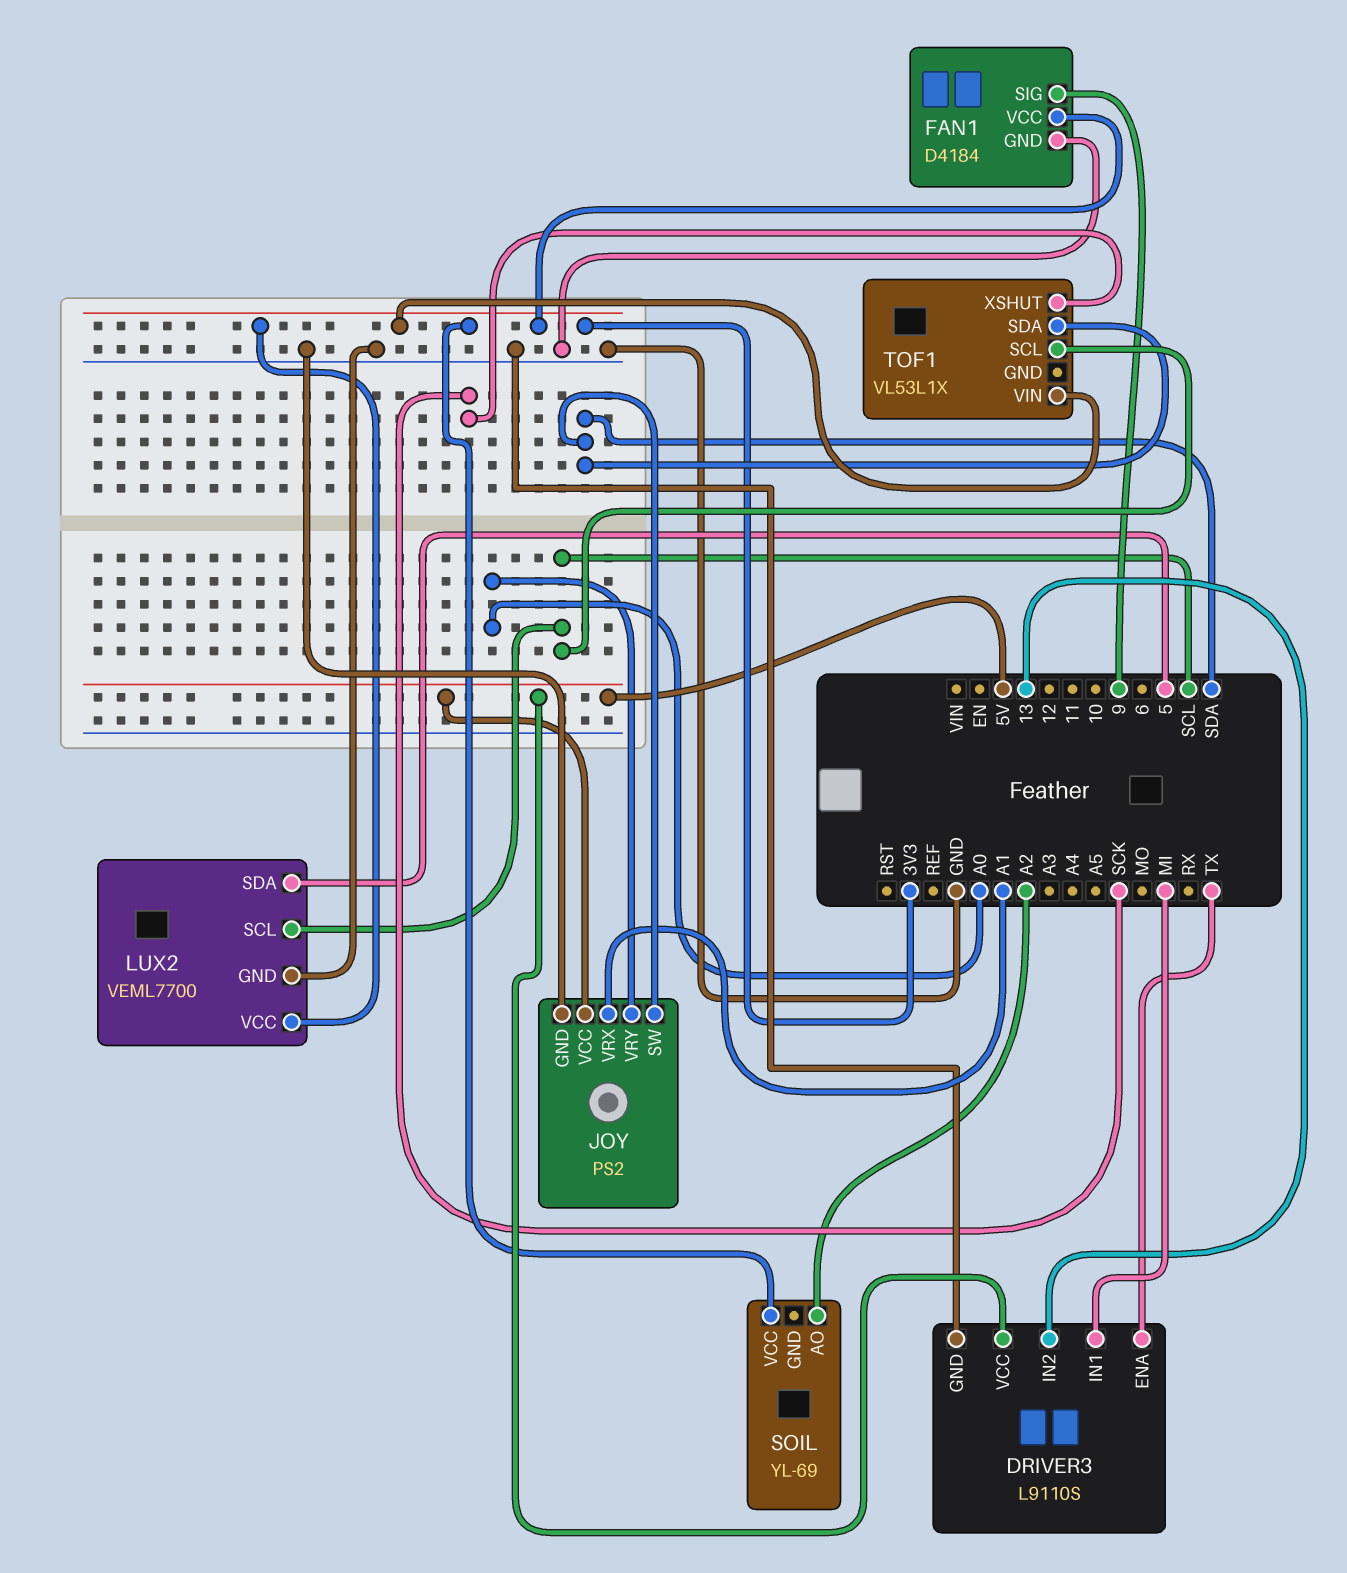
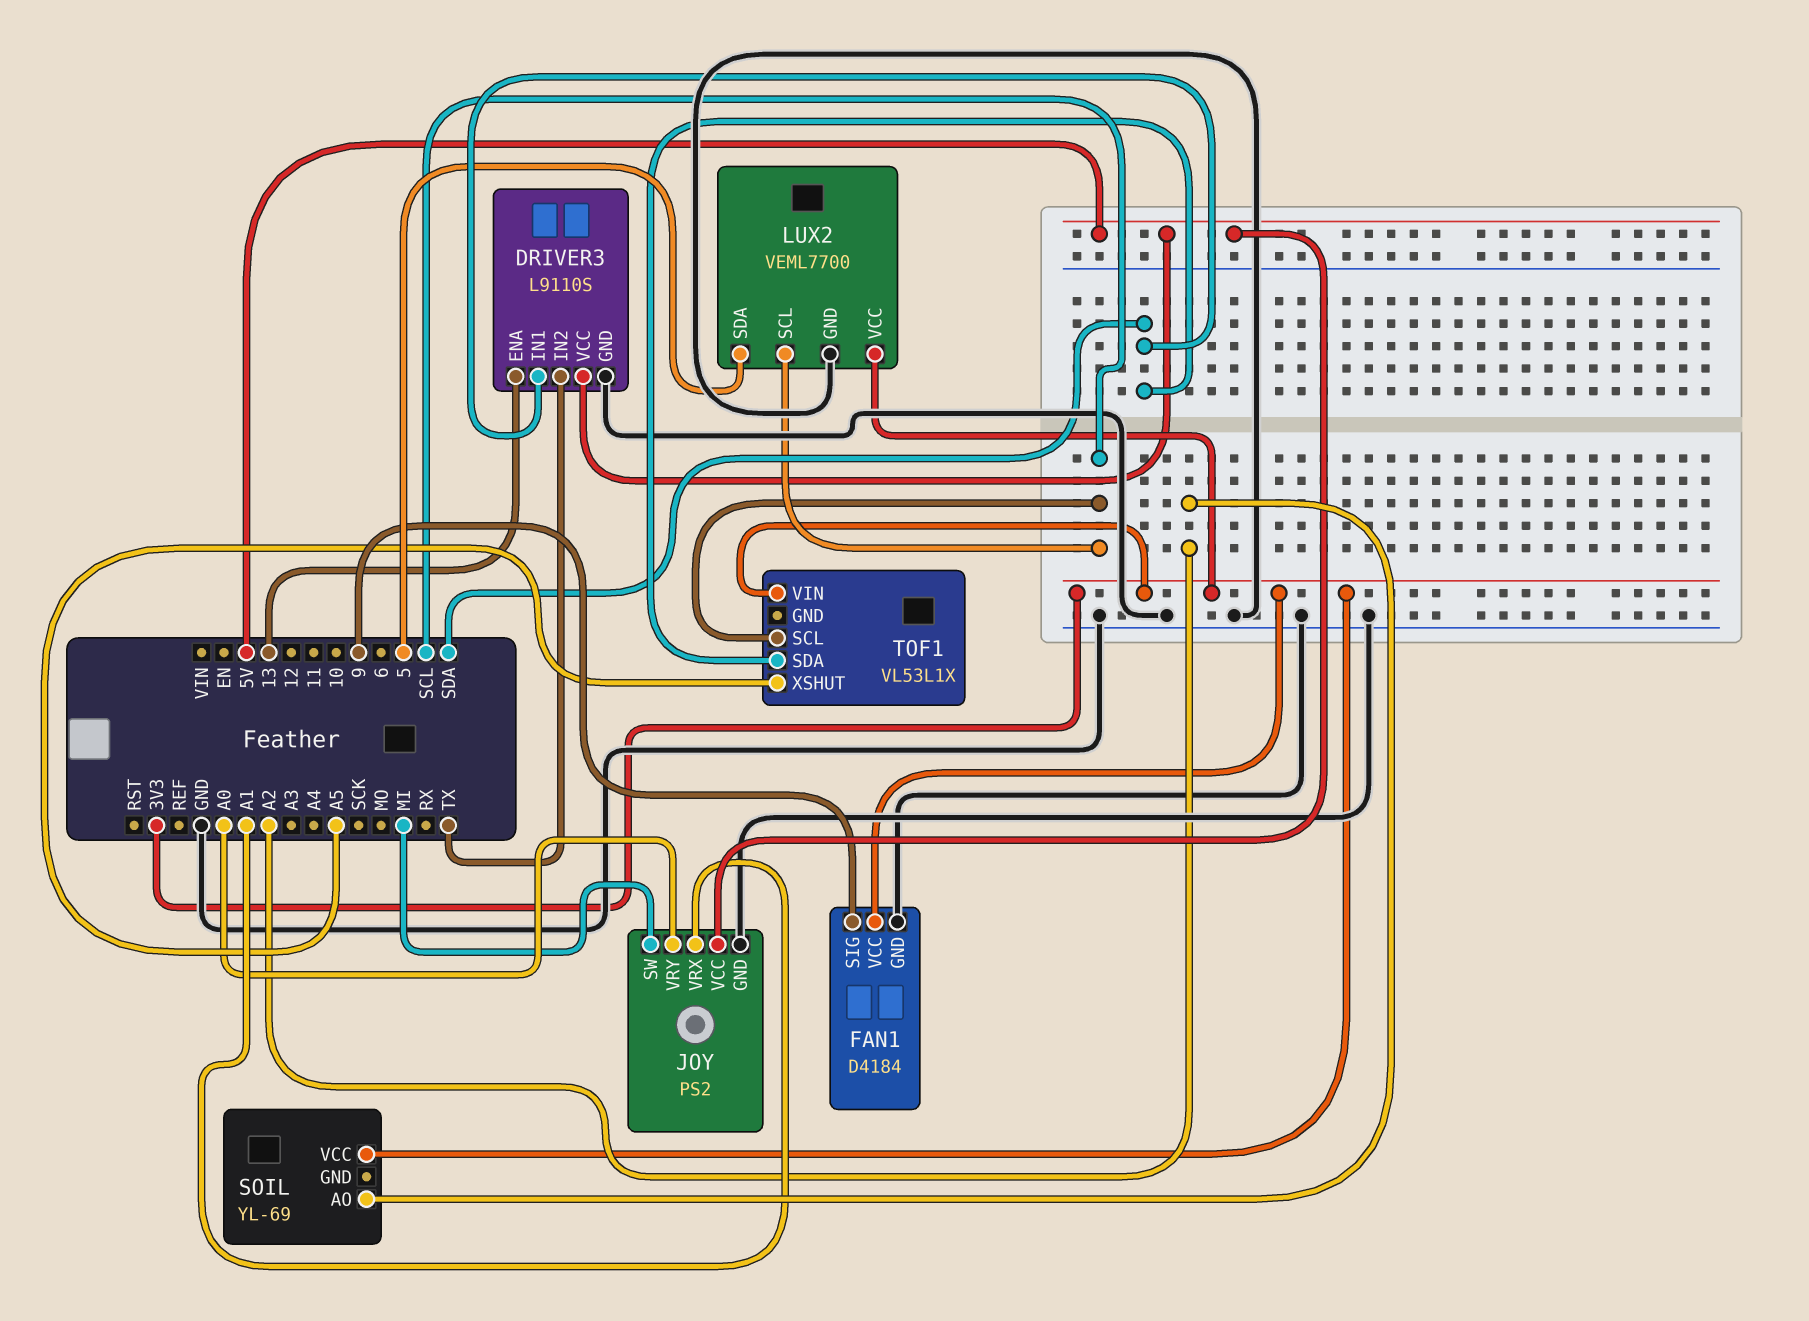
DRIVER3 pin ENA: TX -> 13
DRIVER3 pin IN1: MI -> SDA
DRIVER3 pin IN2: 13 -> TX
JOY pin SW: SDA -> MI
TOF1 pin XSHUT: SCK -> A5

